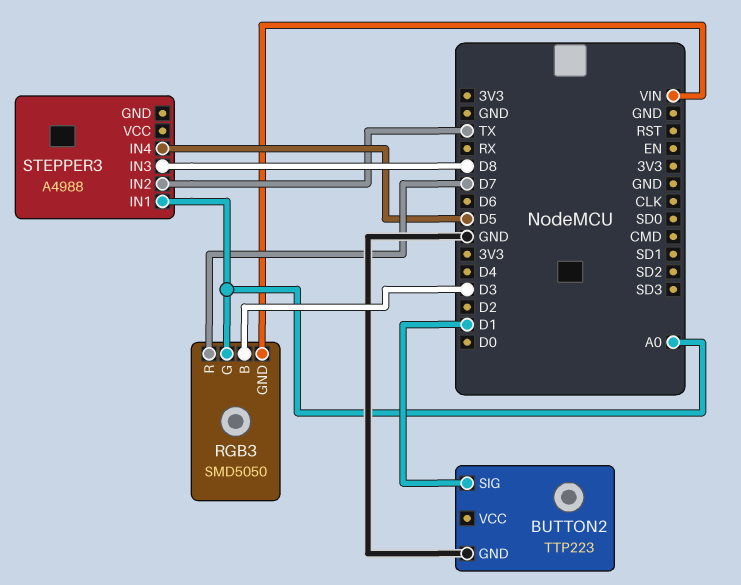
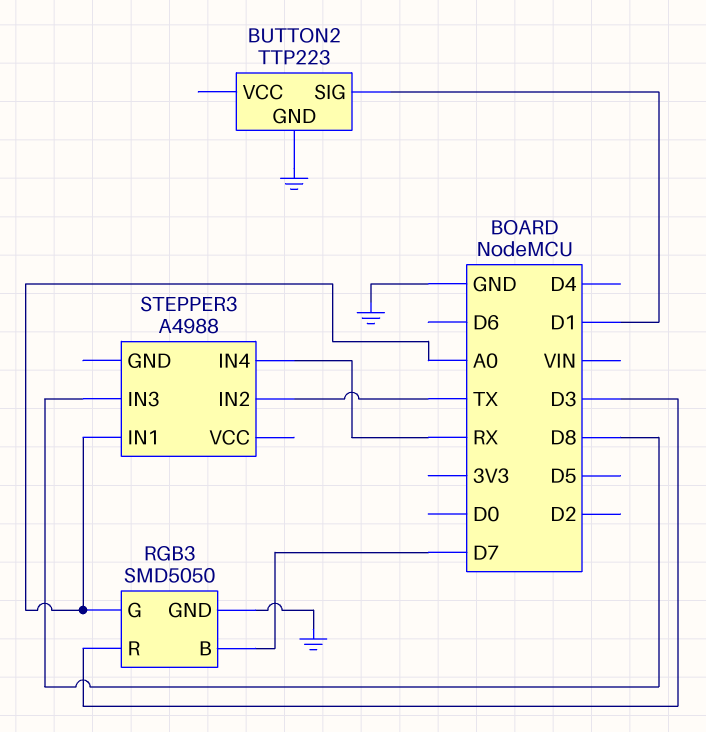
RGB3 pin B: D3 -> D7
RGB3 pin GND: VIN -> GND
RGB3 pin R: D7 -> D3
STEPPER3 pin IN4: D5 -> RX

